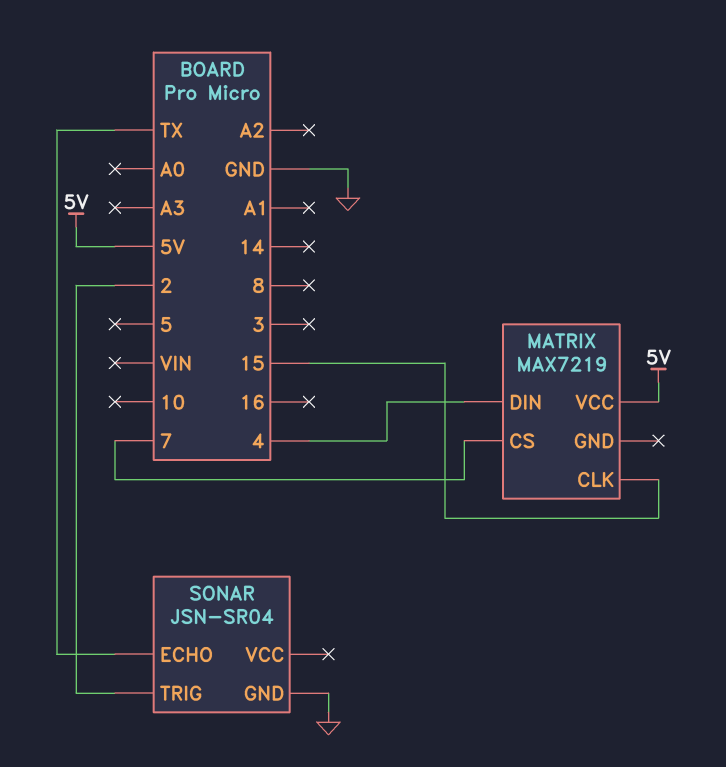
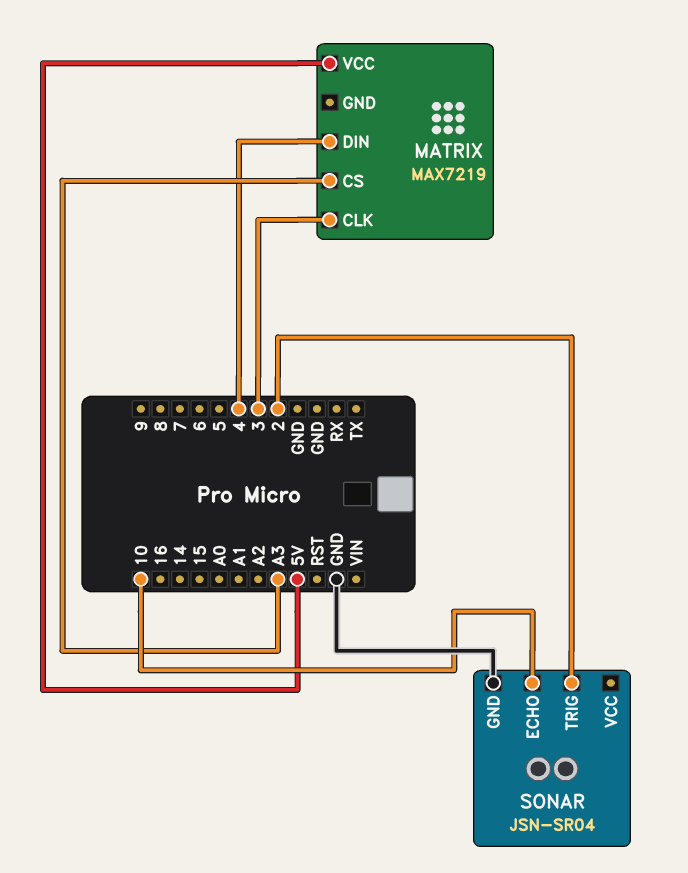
MATRIX pin CLK: 15 -> 3
MATRIX pin CS: 7 -> A3
SONAR pin ECHO: TX -> 10

